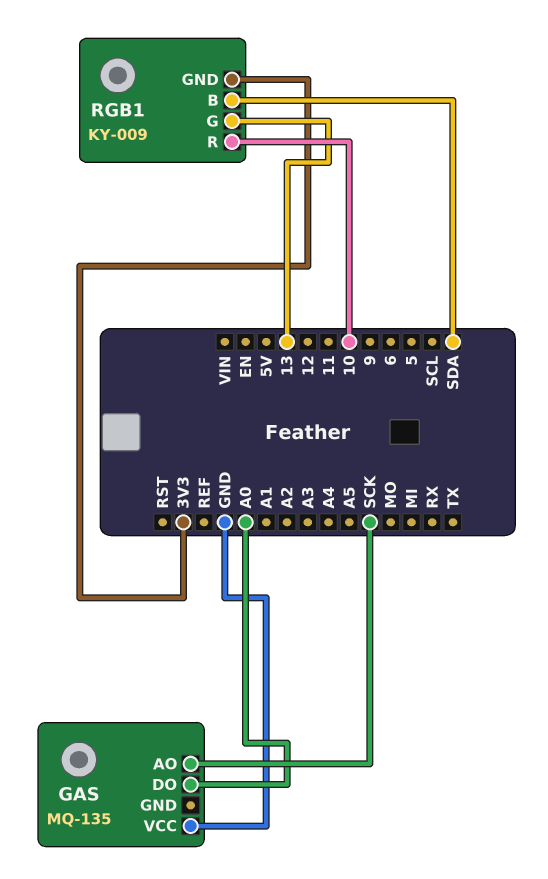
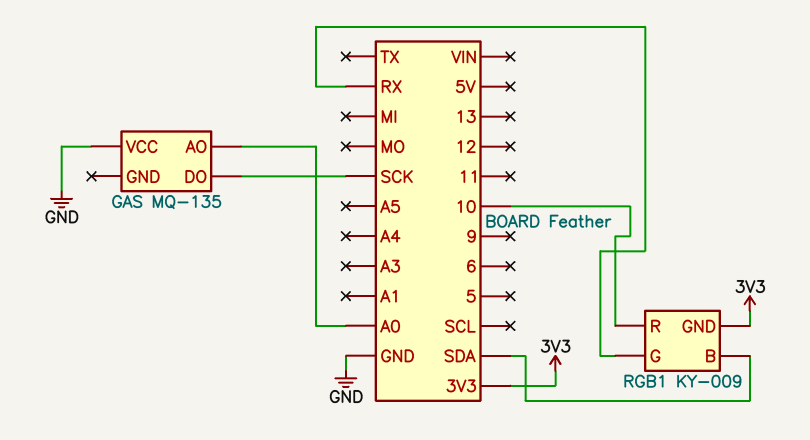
GAS pin AO: SCK -> A0
GAS pin DO: A0 -> SCK
RGB1 pin G: 13 -> RX

